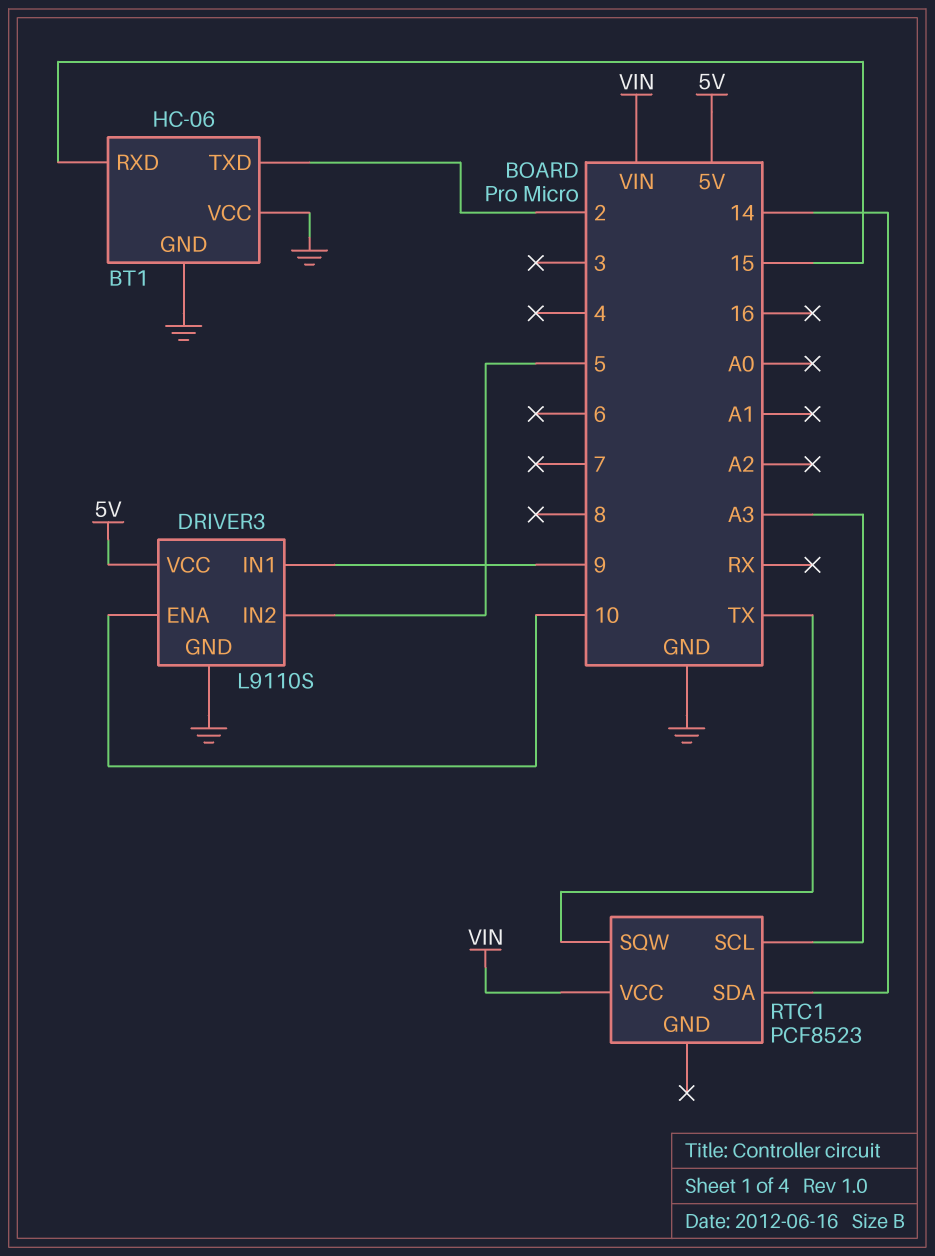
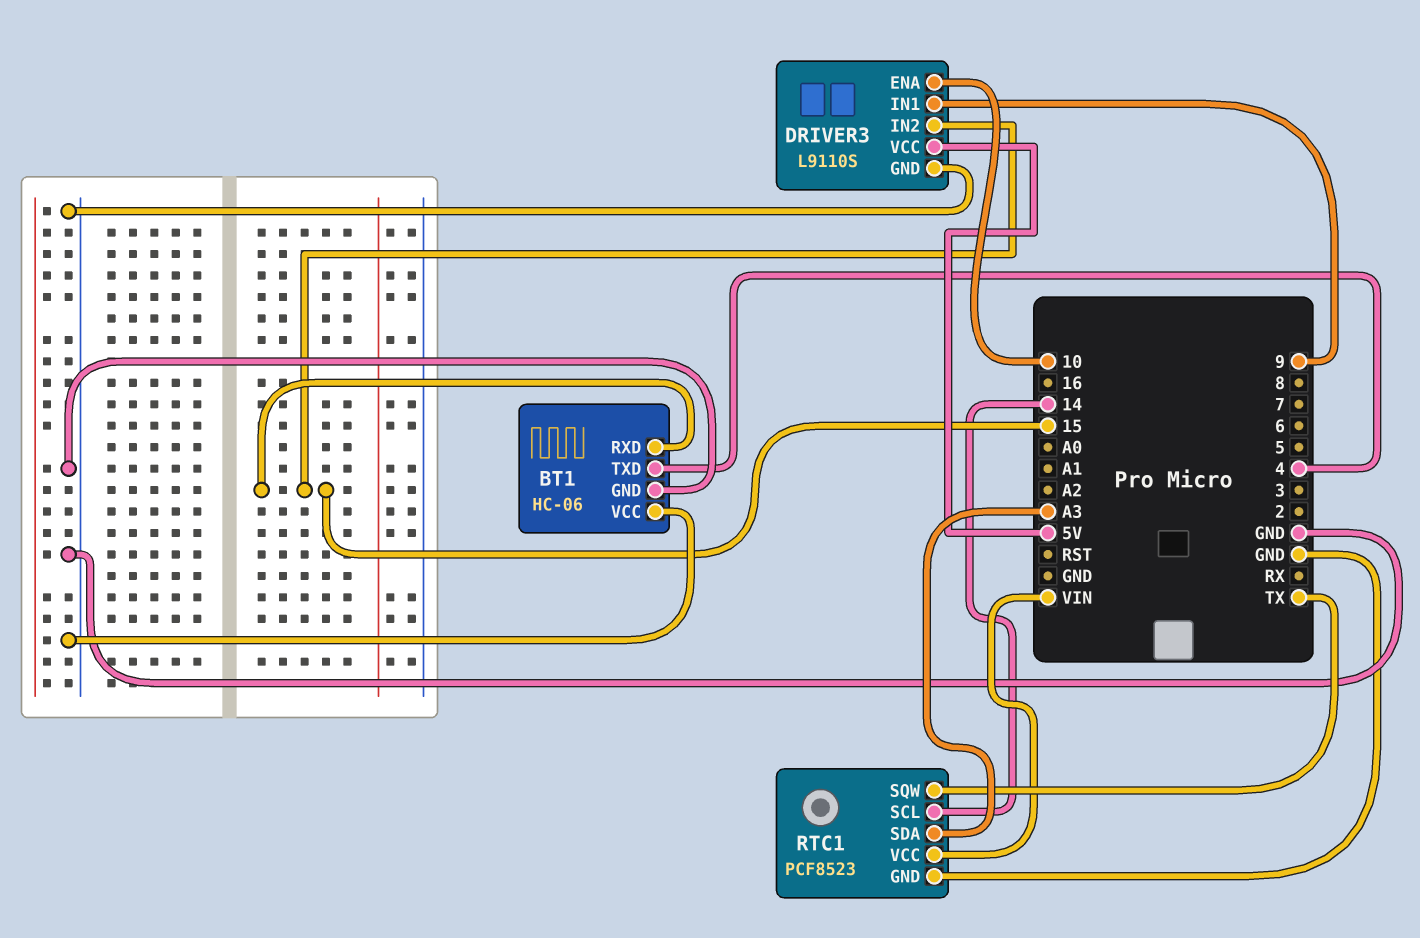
BT1 pin TXD: 2 -> 4
DRIVER3 pin IN2: 5 -> 15
RTC1 pin GND: none -> GND
RTC1 pin SCL: A3 -> 14
RTC1 pin SDA: 14 -> A3

